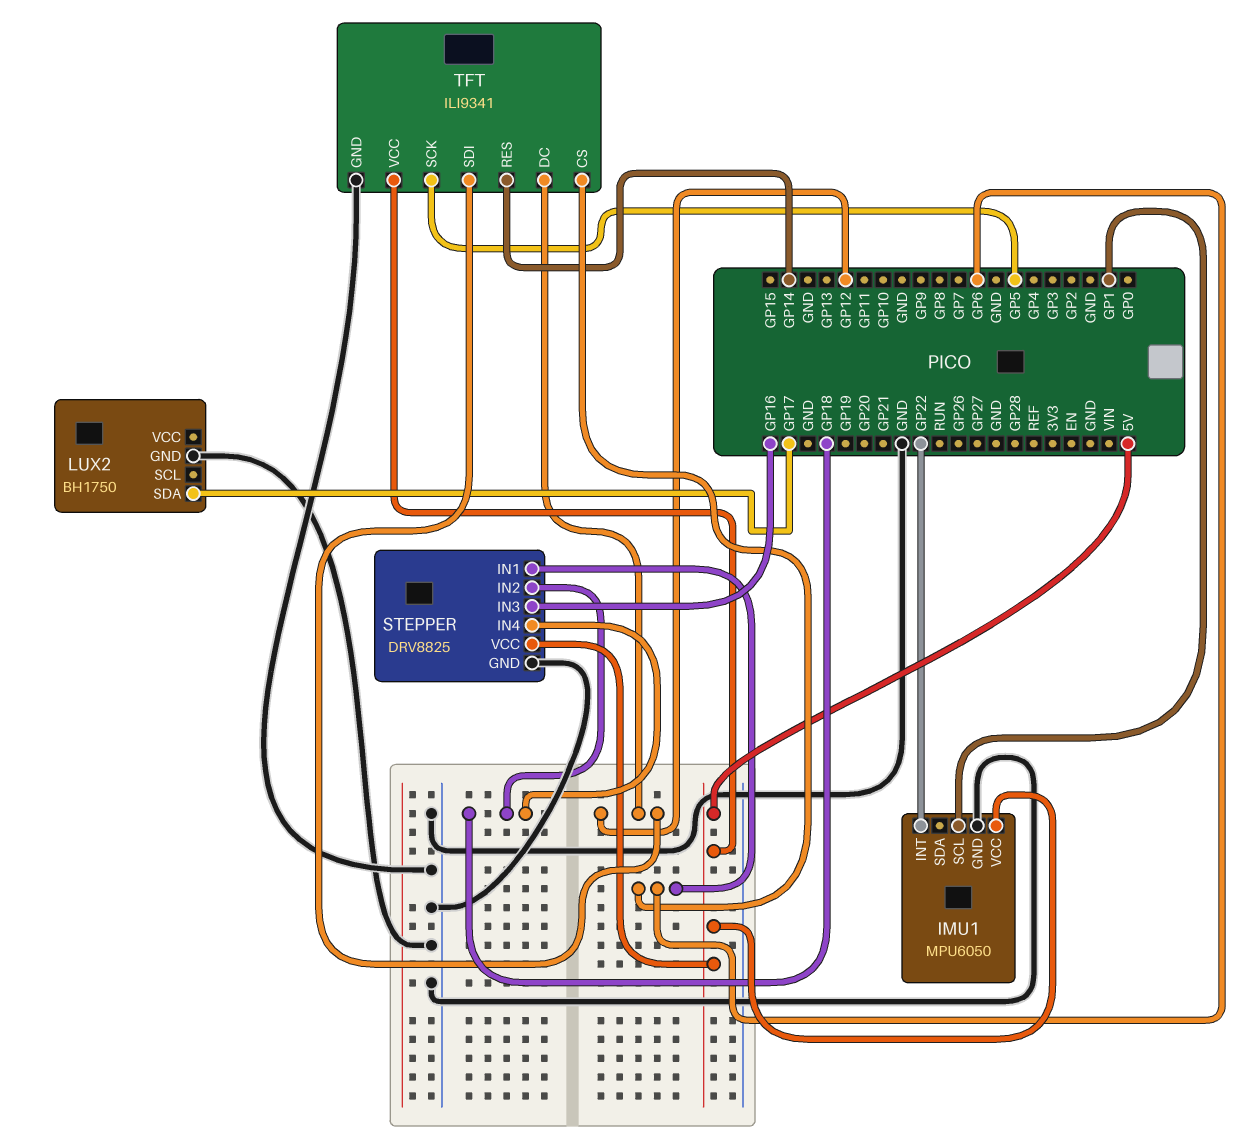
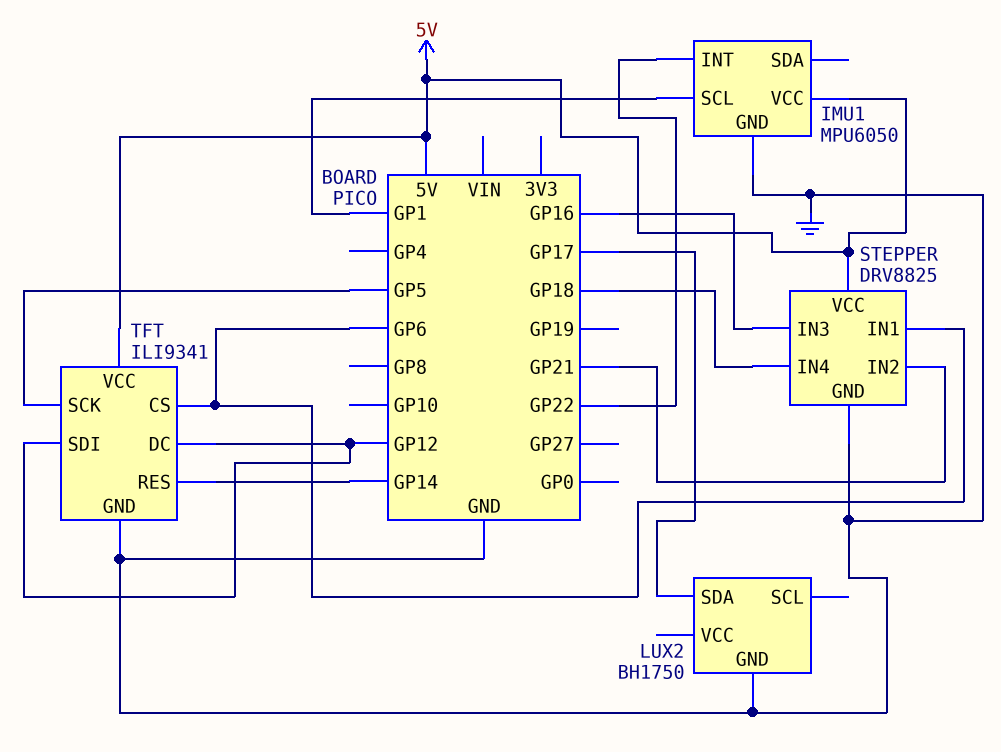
STEPPER pin IN2: GP18 -> GP21

